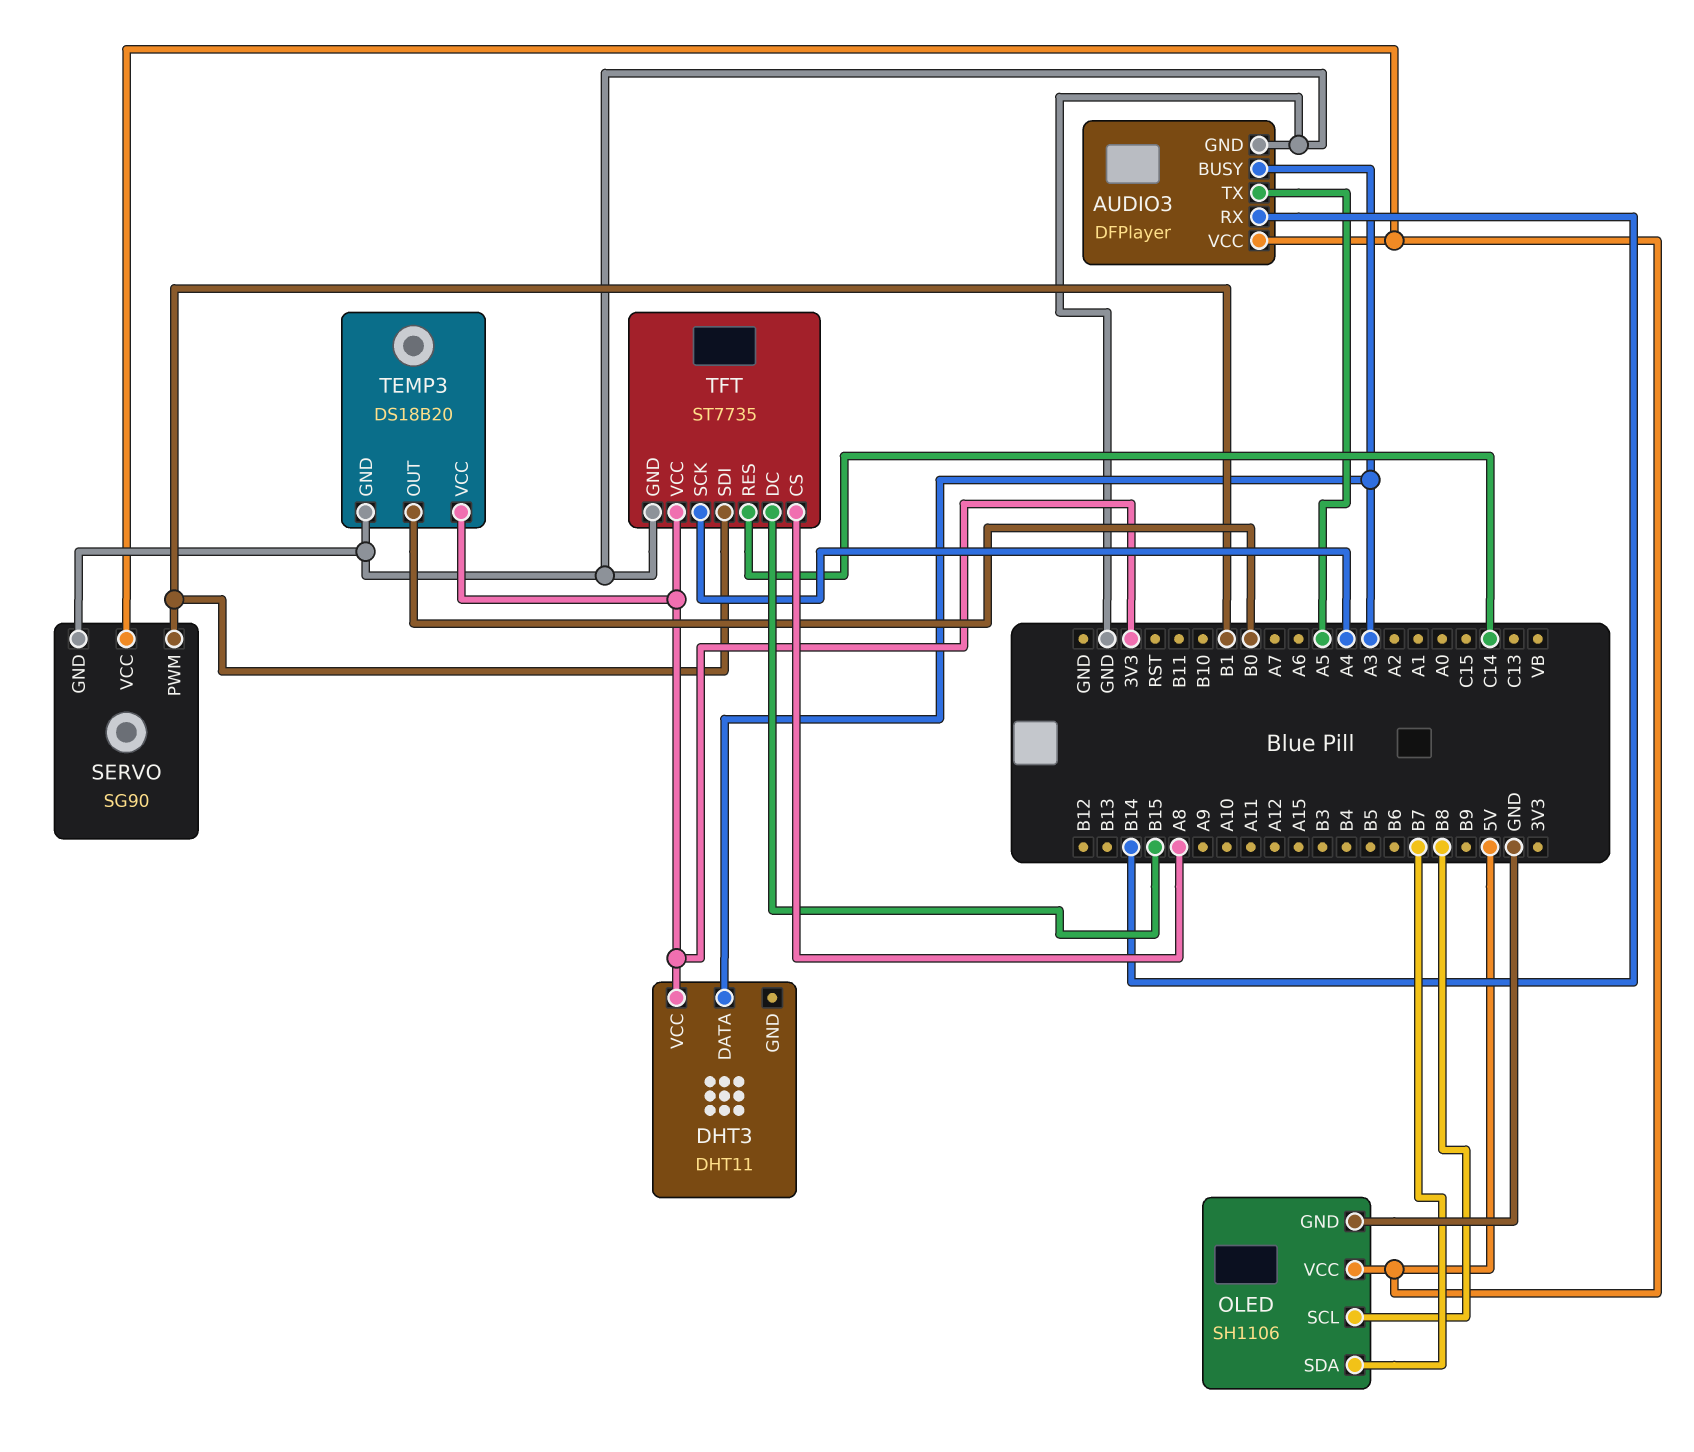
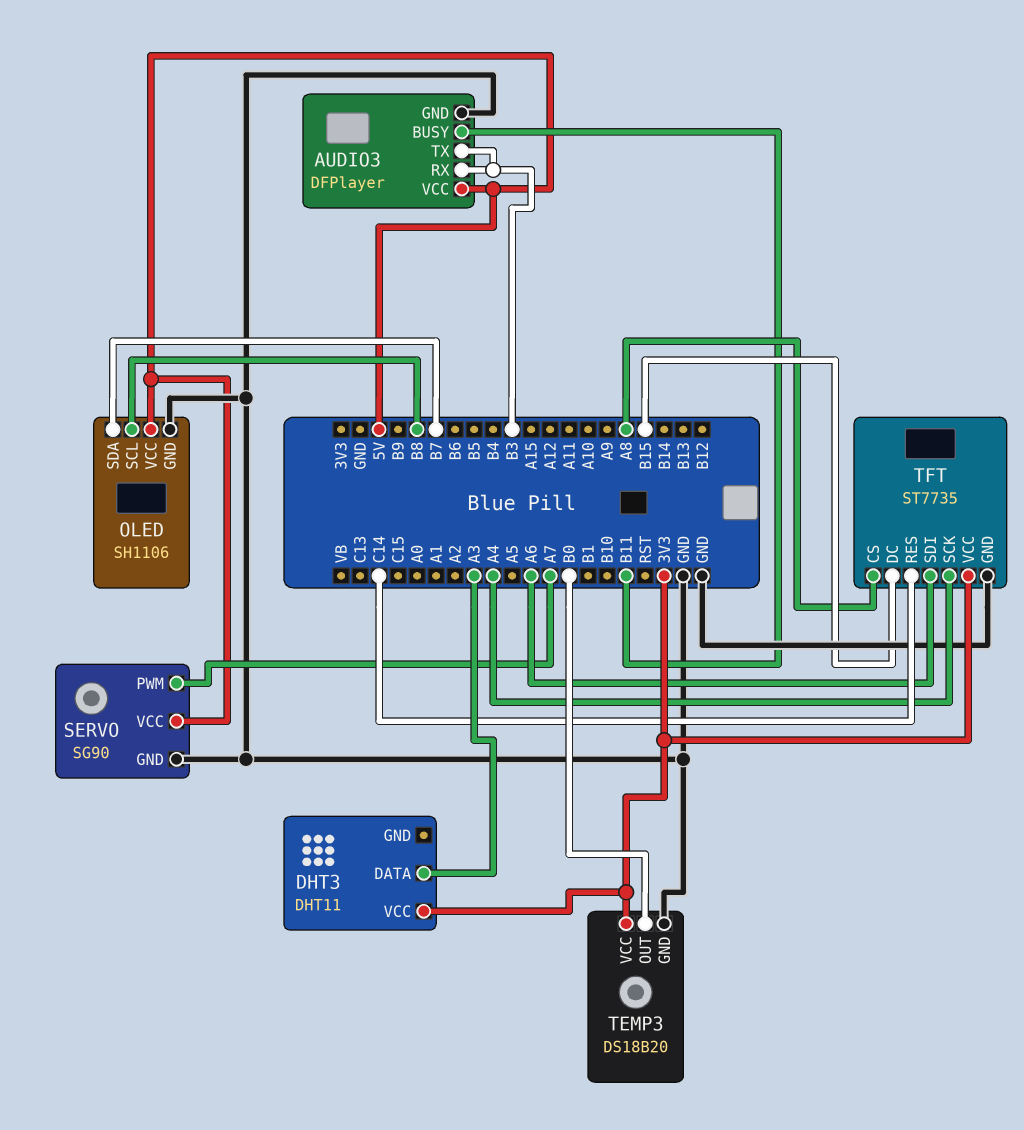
AUDIO3 pin BUSY: A3 -> B11
AUDIO3 pin RX: B14 -> B3
AUDIO3 pin TX: A5 -> B3
SERVO pin PWM: B1 -> A7
TFT pin SDI: B1 -> A6

